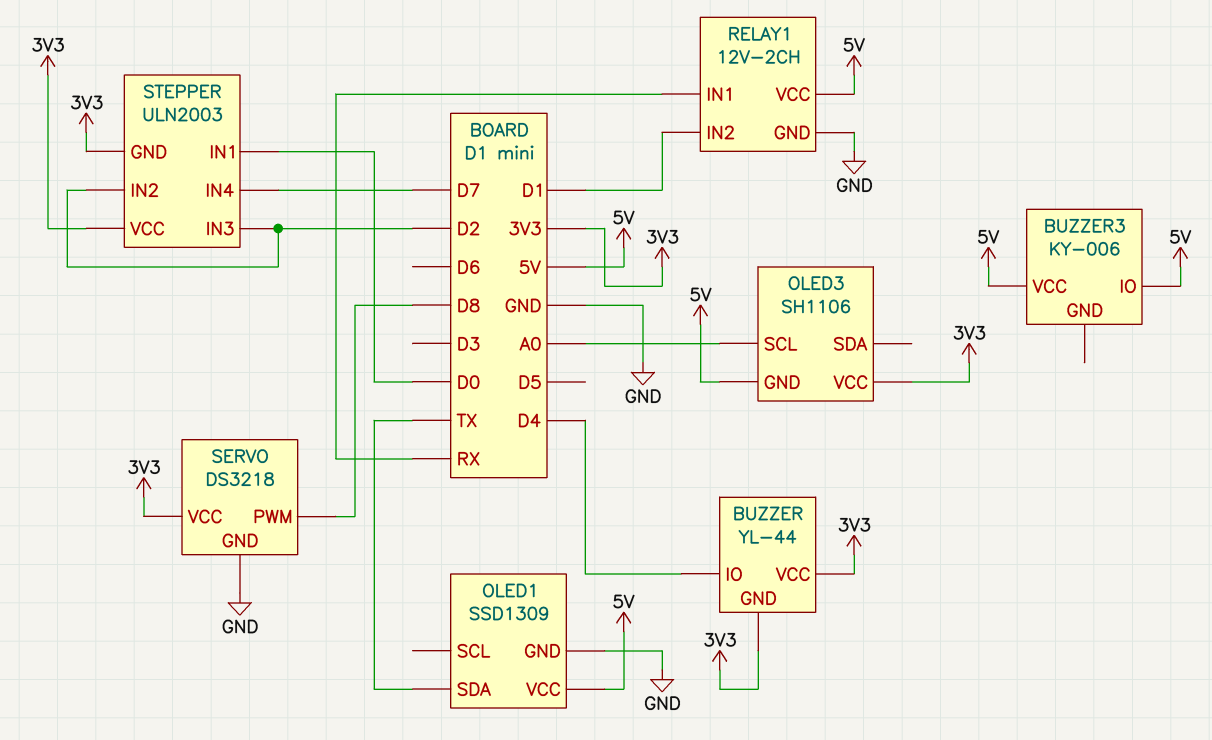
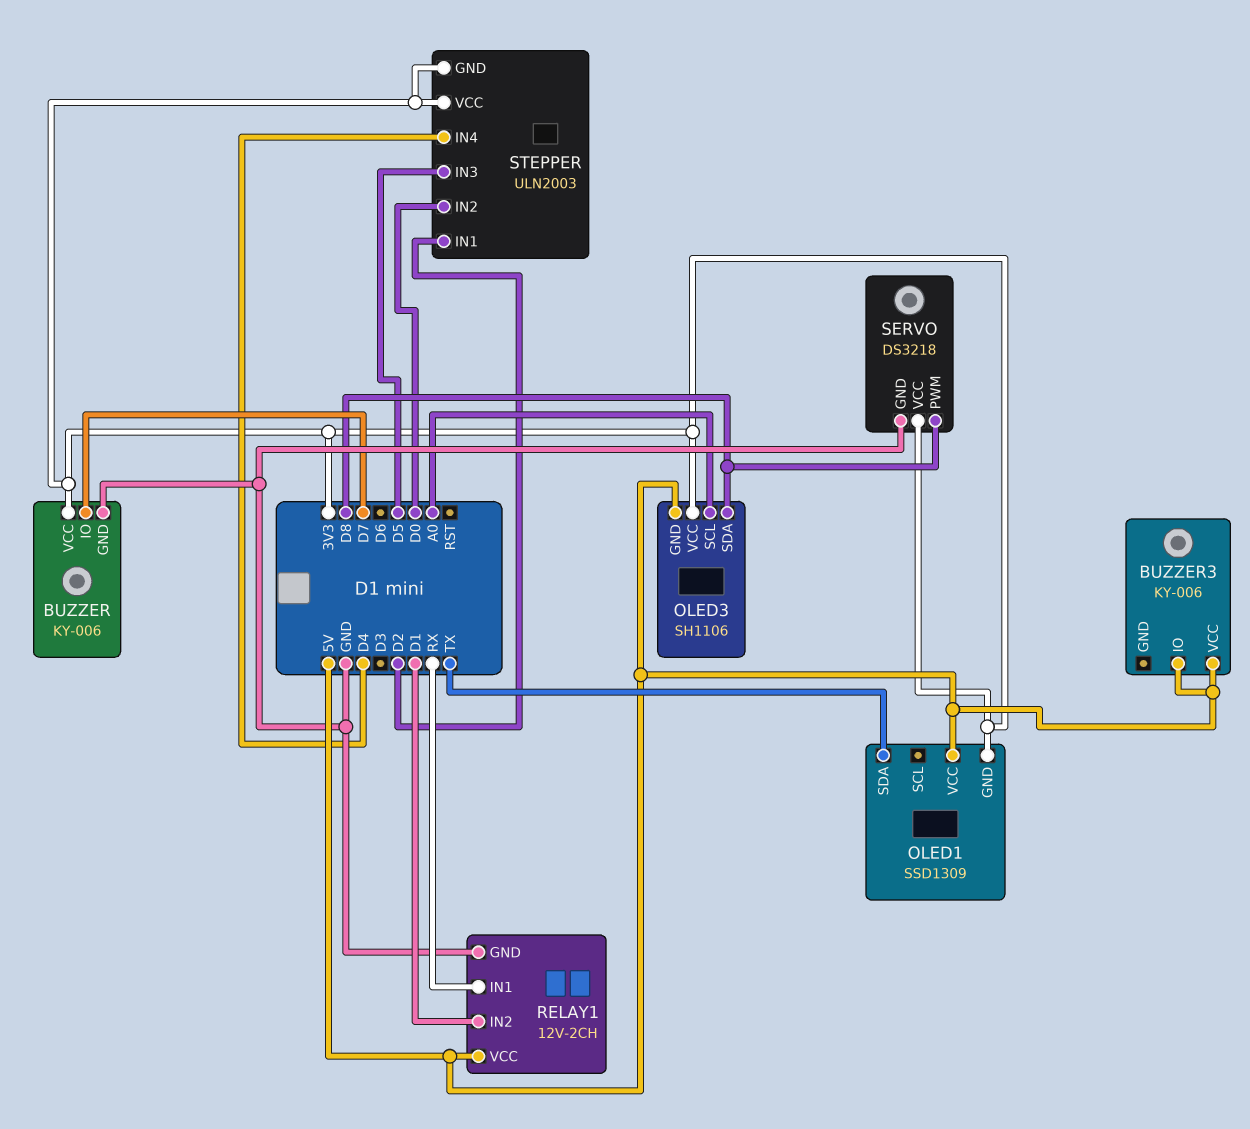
BUZZER: YL-44 -> KY-006
BUZZER pin GND: 3V3 -> GND
BUZZER pin IO: D4 -> D7
OLED1 pin GND: GND -> 3V3
OLED3 pin SDA: none -> D8
STEPPER pin IN1: D0 -> D2
STEPPER pin IN2: D2 -> D0
STEPPER pin IN3: D2 -> D5
STEPPER pin IN4: D7 -> D4

